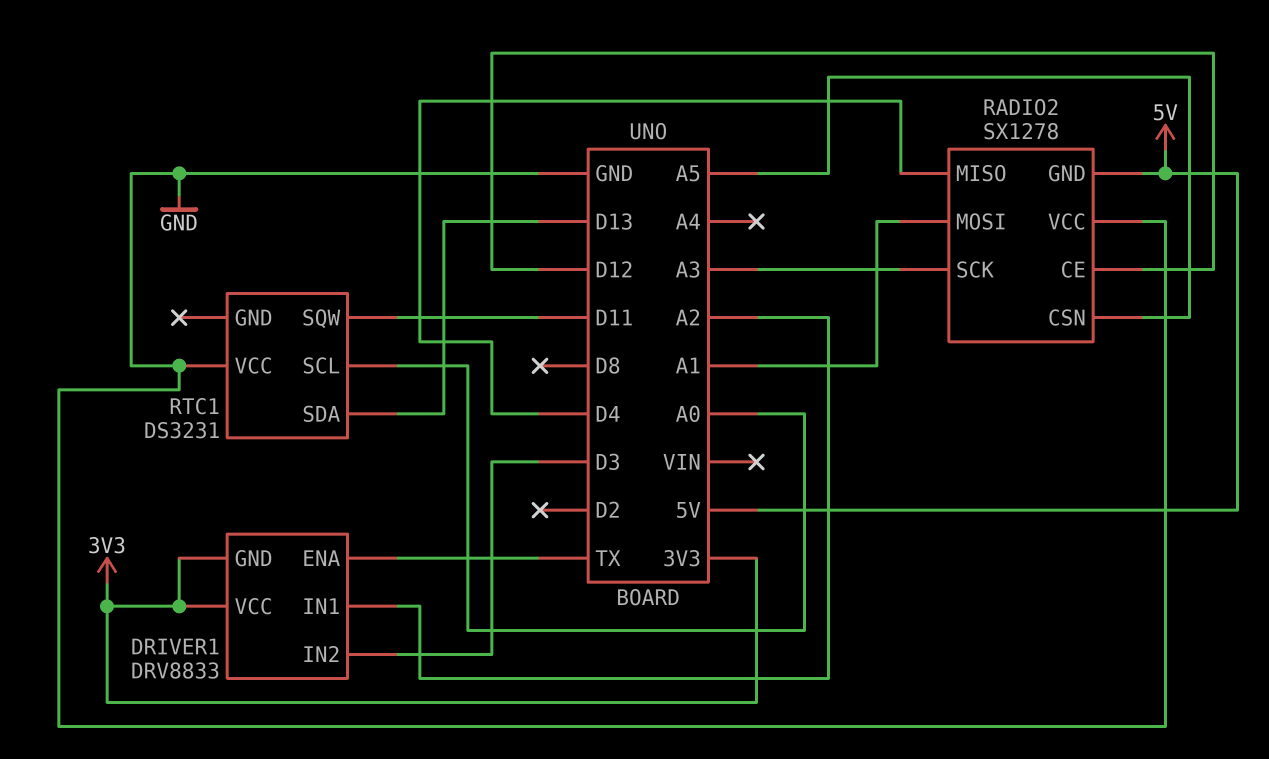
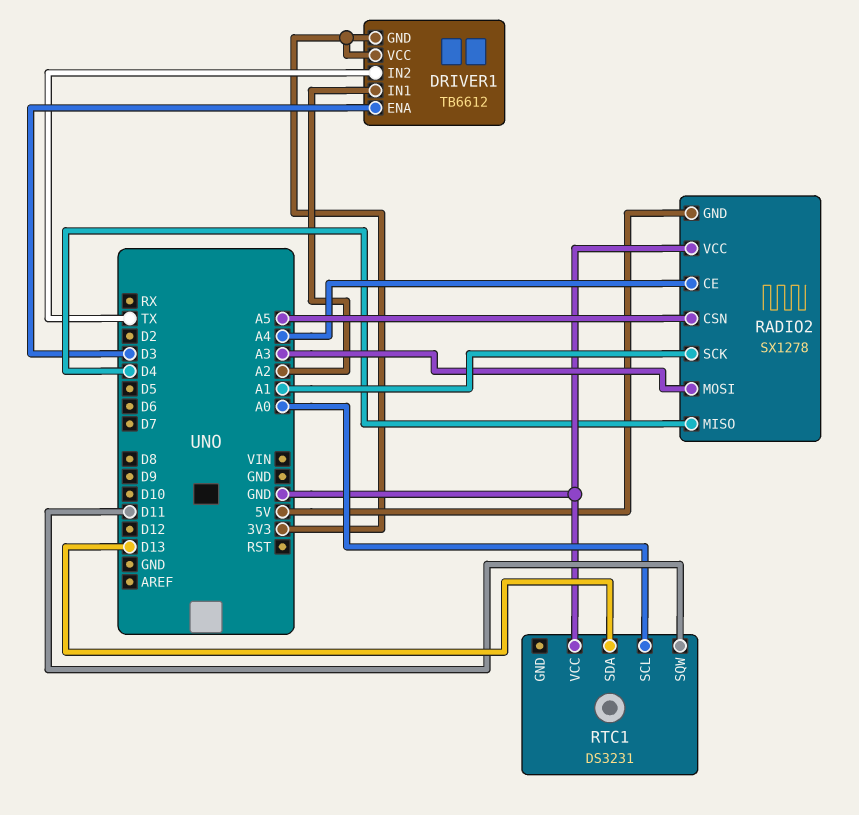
DRIVER1: DRV8833 -> TB6612
DRIVER1 pin ENA: TX -> D3
DRIVER1 pin IN2: D3 -> TX
RADIO2 pin CE: D12 -> A4
RADIO2 pin MOSI: A1 -> A3
RADIO2 pin SCK: A3 -> A1

